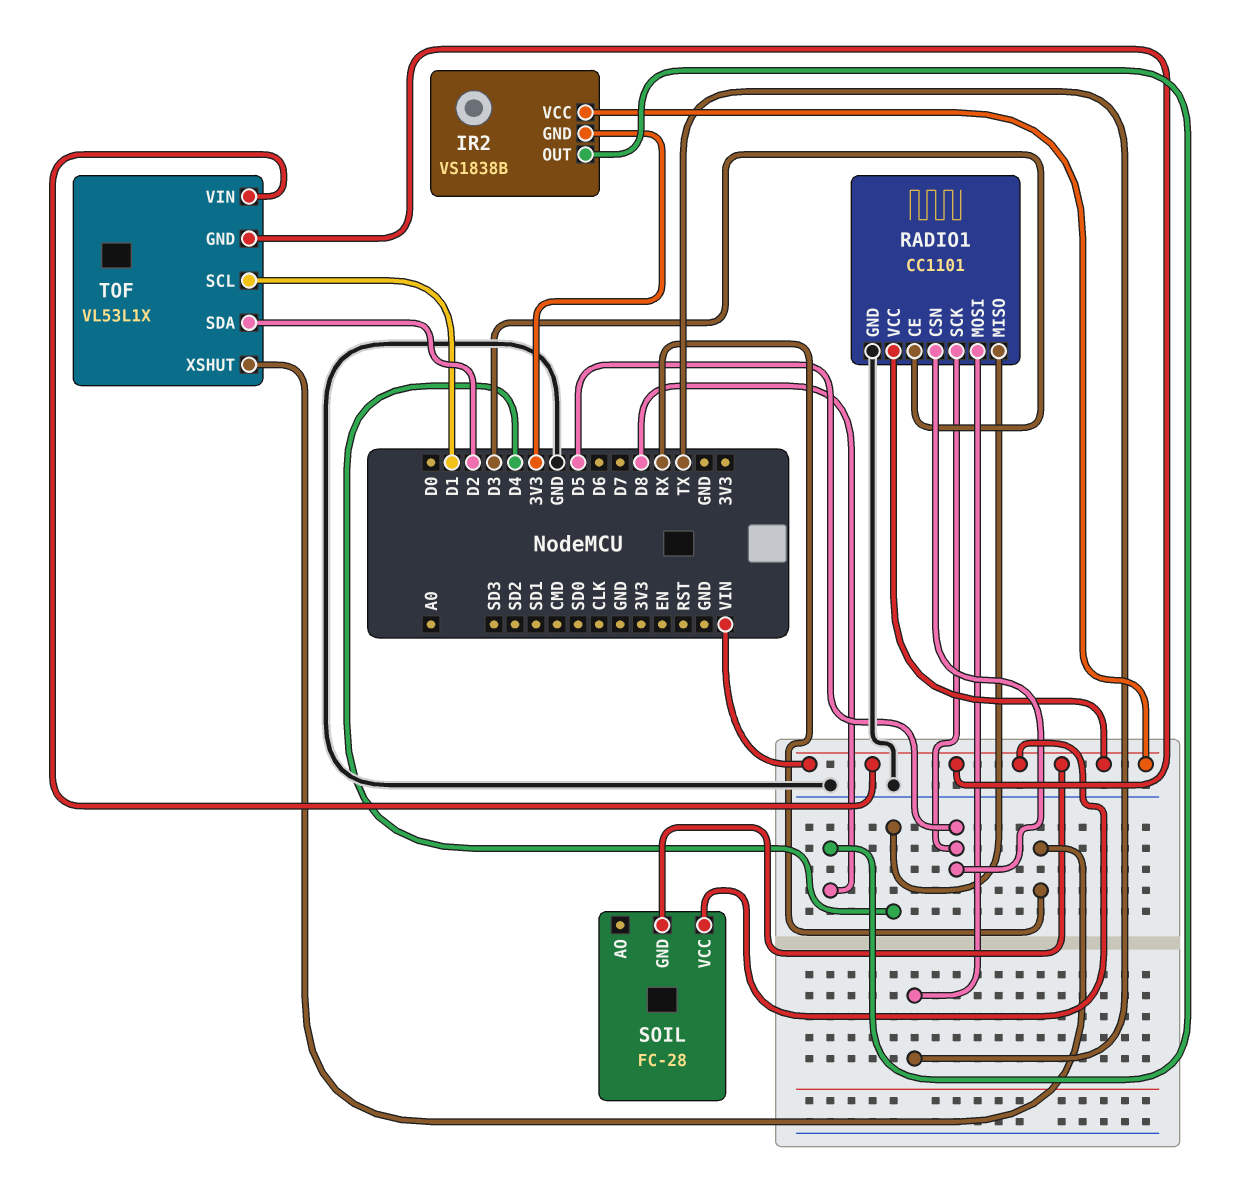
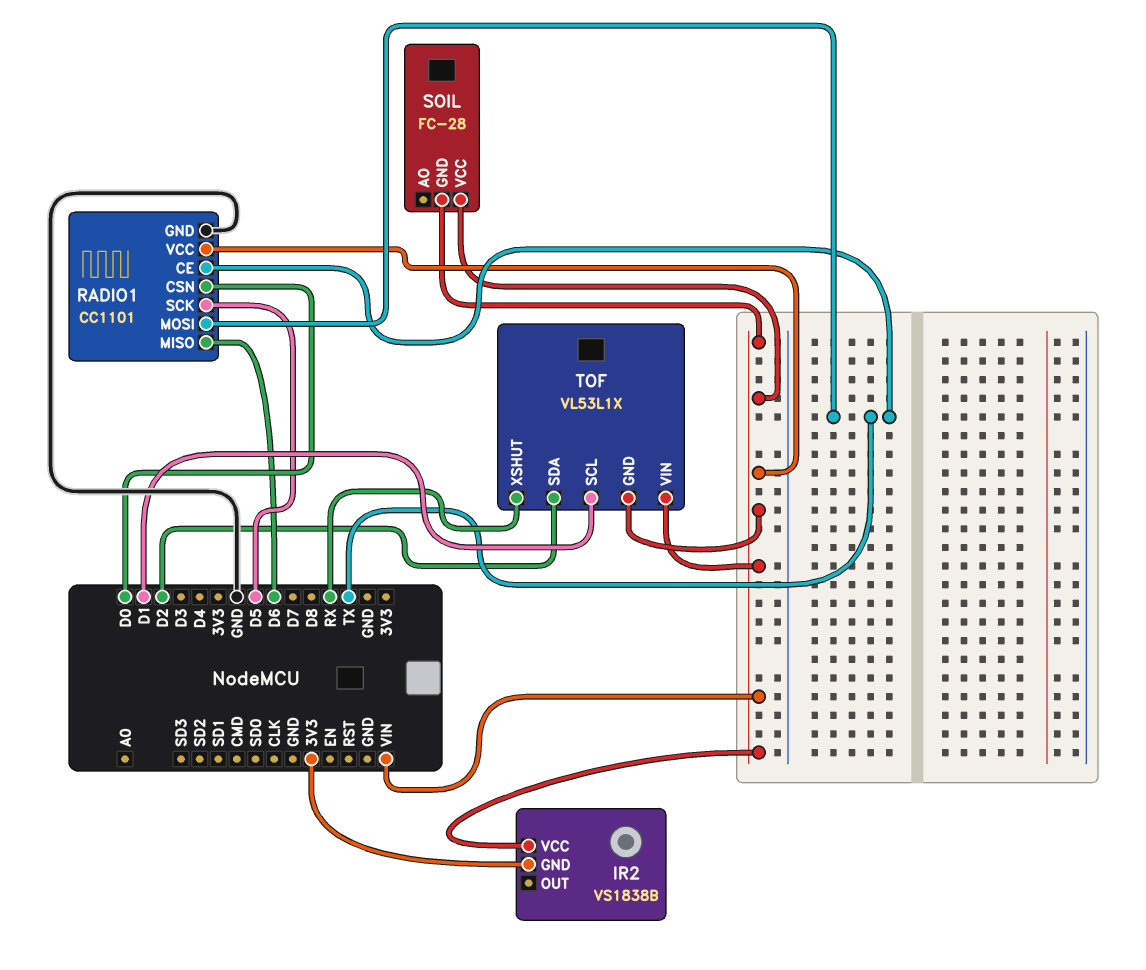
IR2 pin OUT: D8 -> none
RADIO1 pin CE: D3 -> TX
RADIO1 pin CSN: D5 -> D0
RADIO1 pin MISO: D4 -> D6

